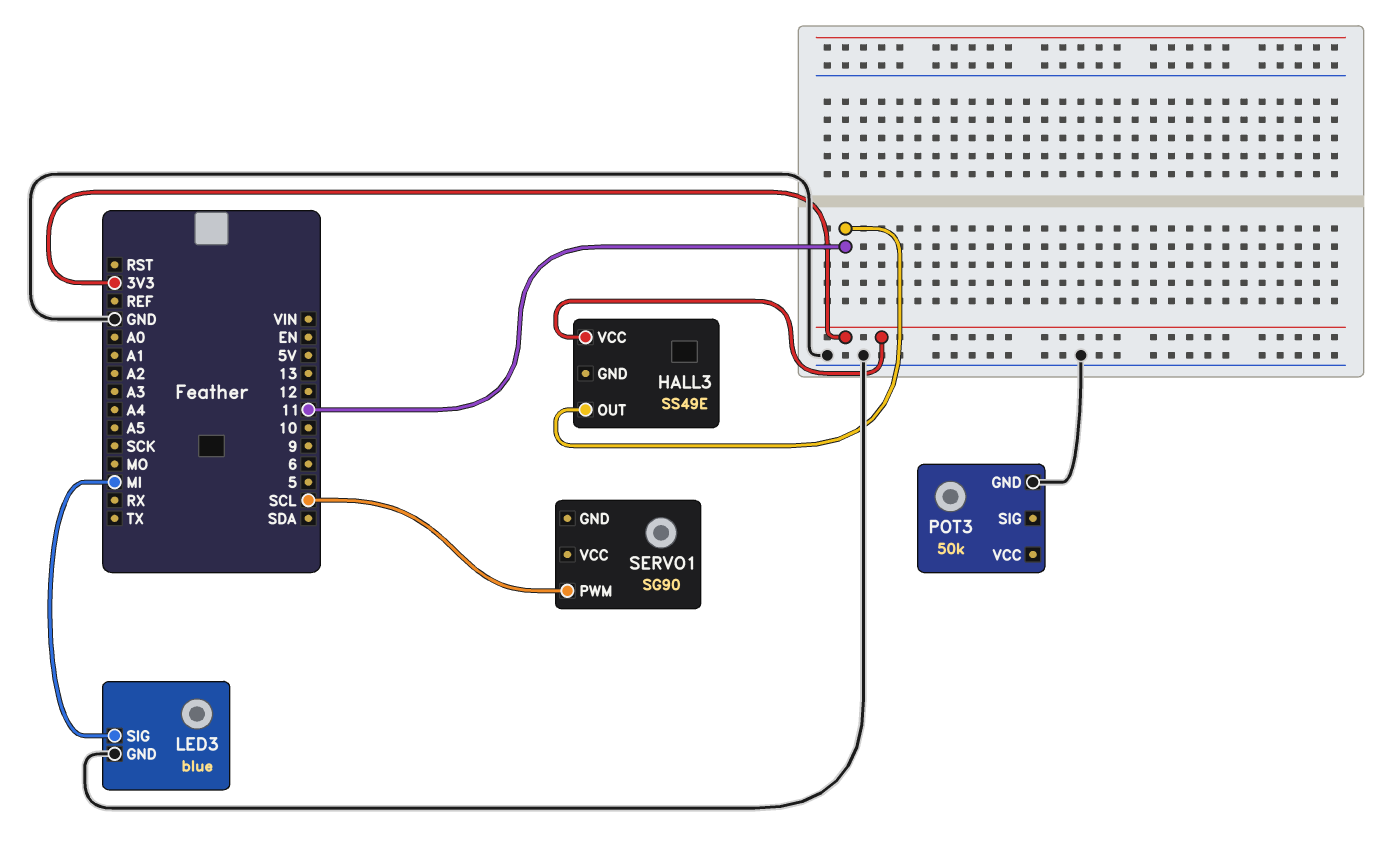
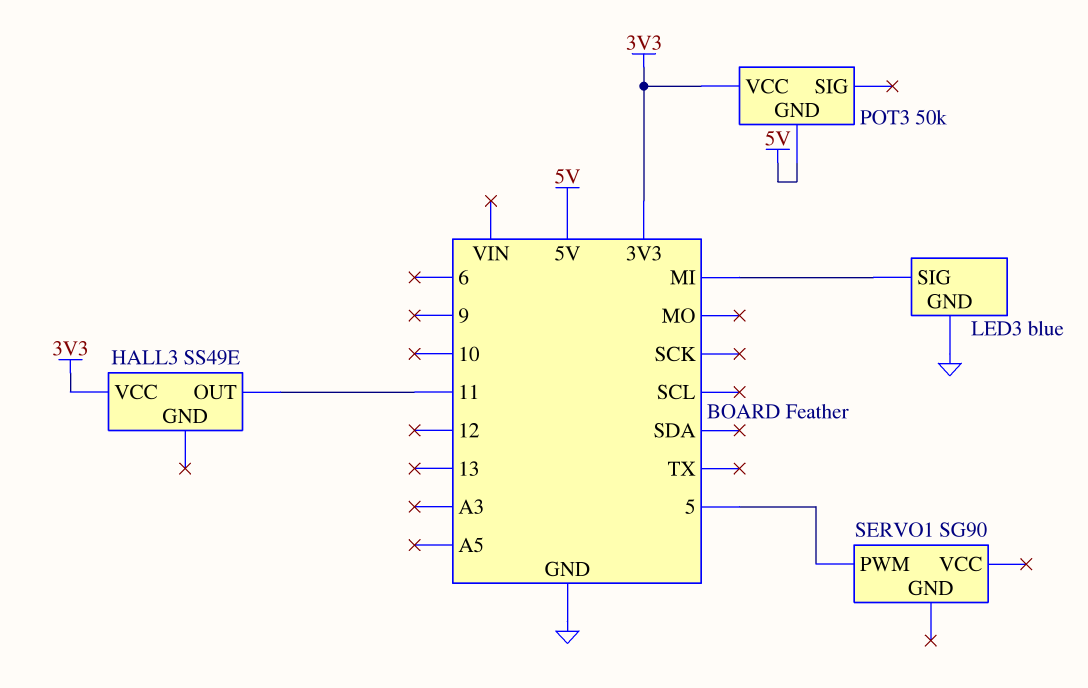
POT3 pin GND: GND -> 5V
POT3 pin VCC: none -> 3V3
SERVO1 pin PWM: SCL -> 5

